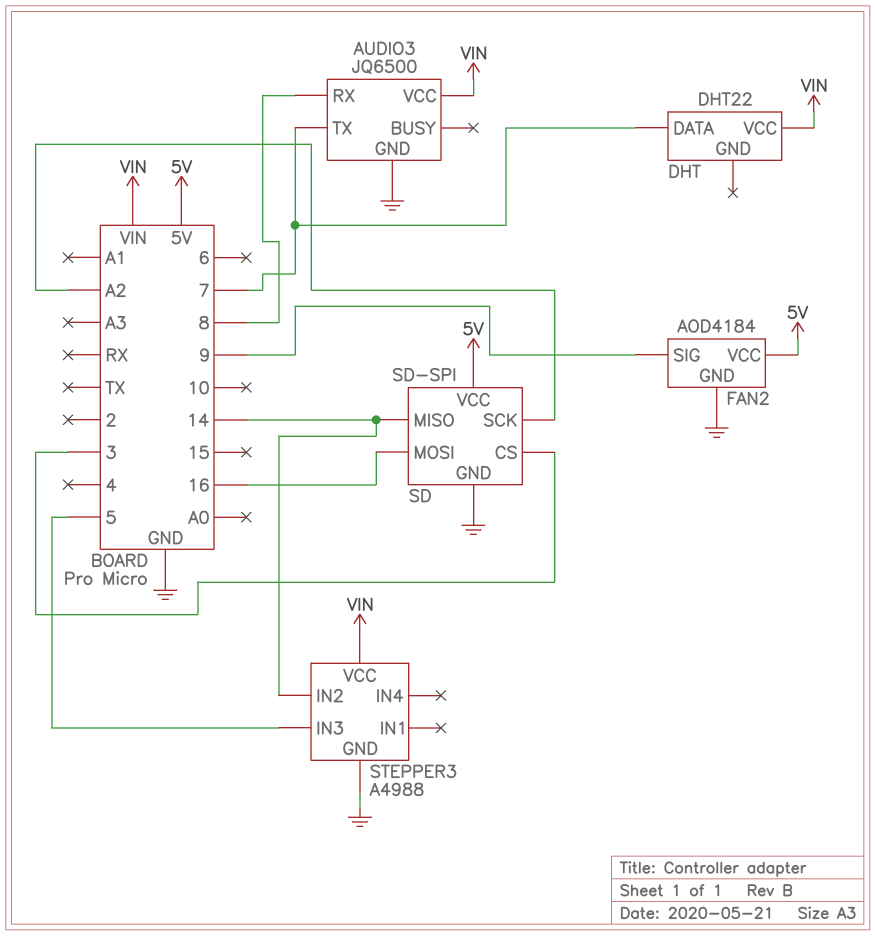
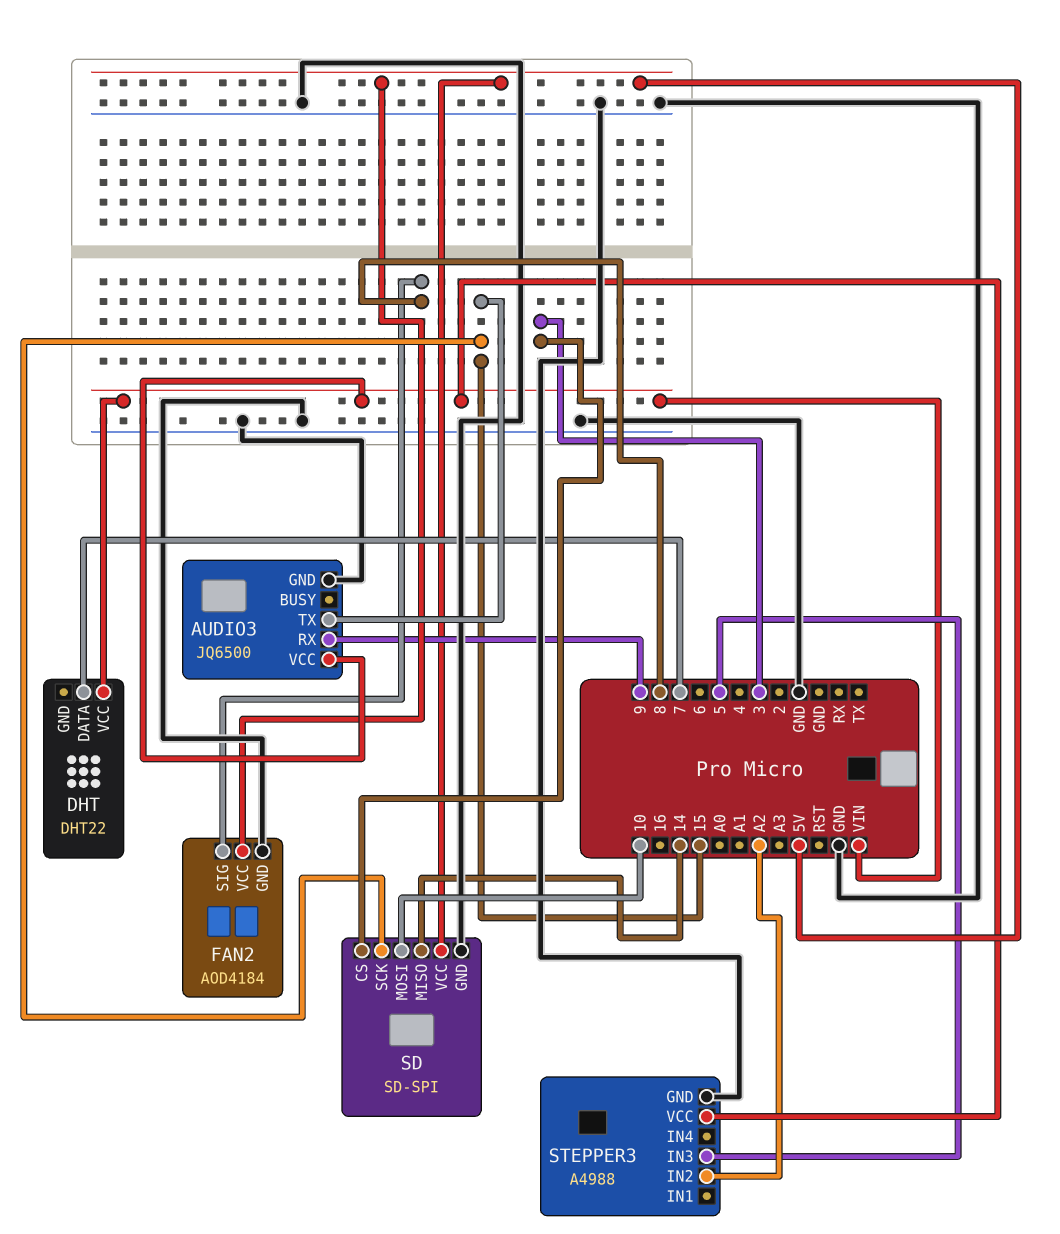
AUDIO3 pin RX: 8 -> 9
AUDIO3 pin TX: 7 -> 15
FAN2 pin SIG: 9 -> 8
SD pin MOSI: 16 -> 10
SD pin SCK: A2 -> 15
STEPPER3 pin IN2: 14 -> A2

